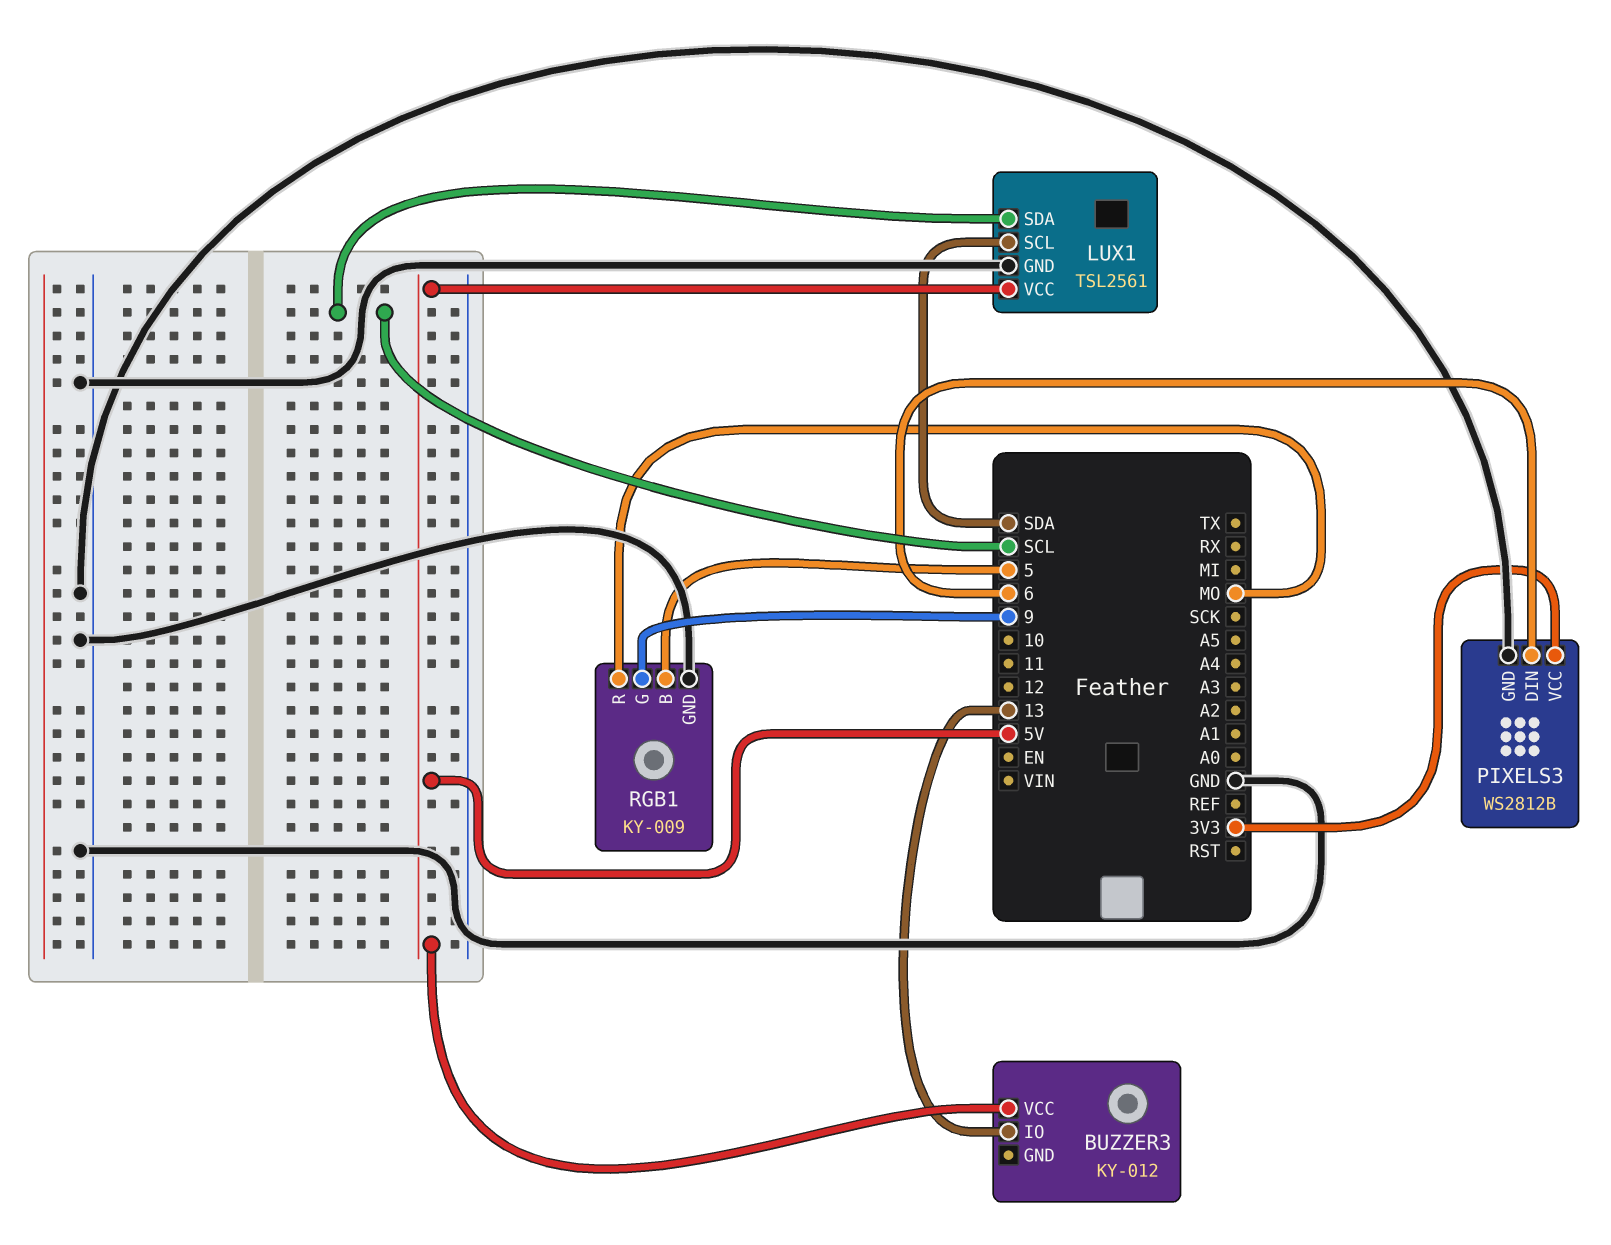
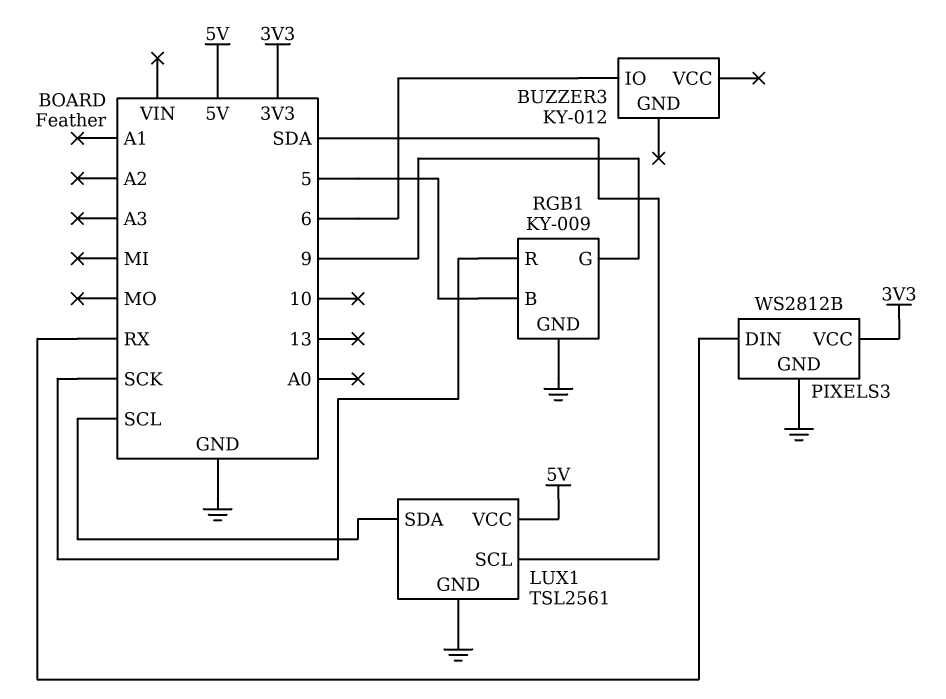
BUZZER3 pin IO: 13 -> 6
BUZZER3 pin VCC: 5V -> none
PIXELS3 pin DIN: 6 -> RX
RGB1 pin R: MO -> SCK

